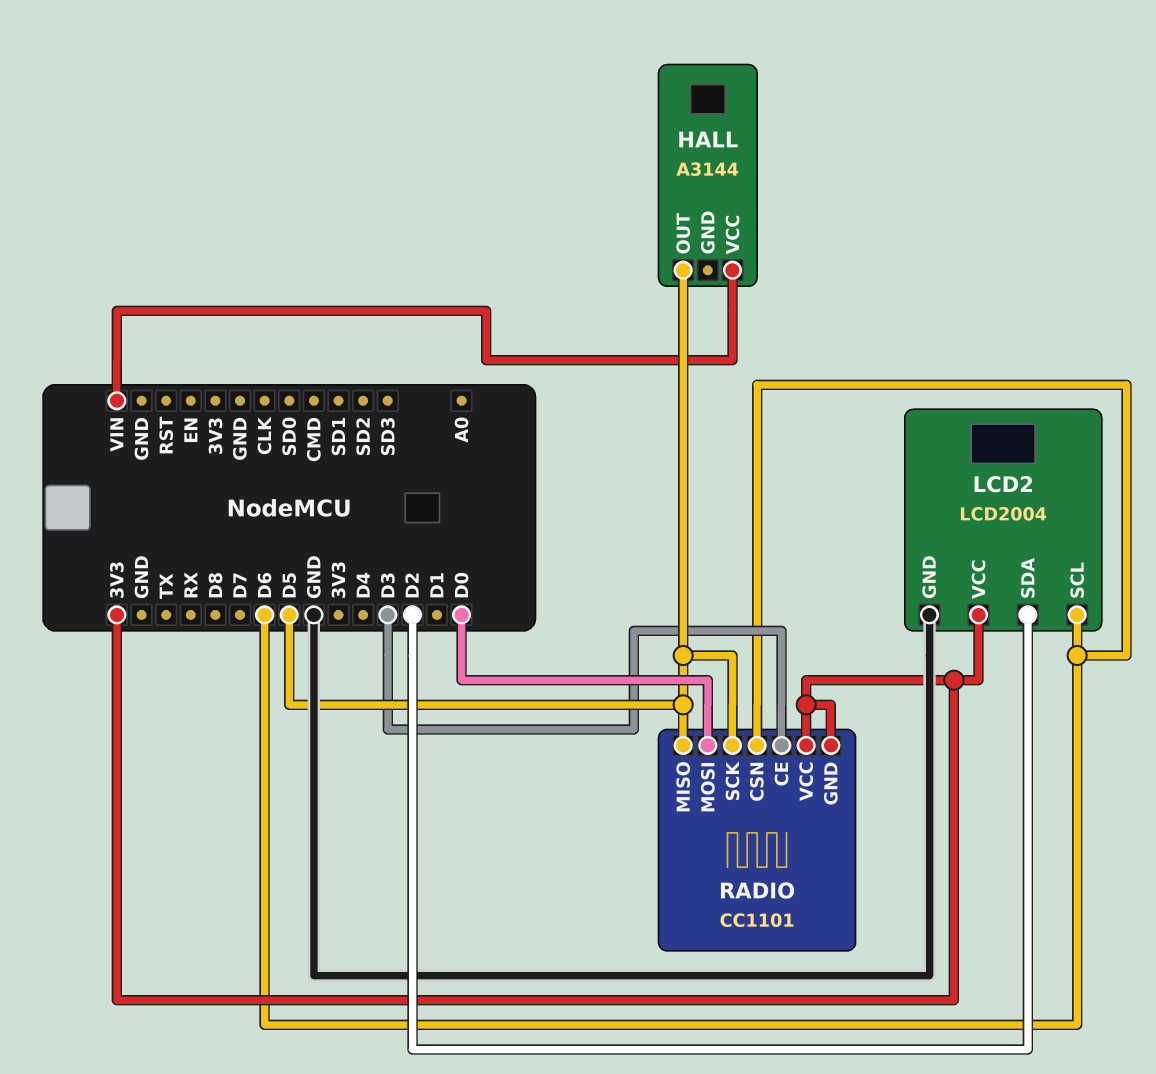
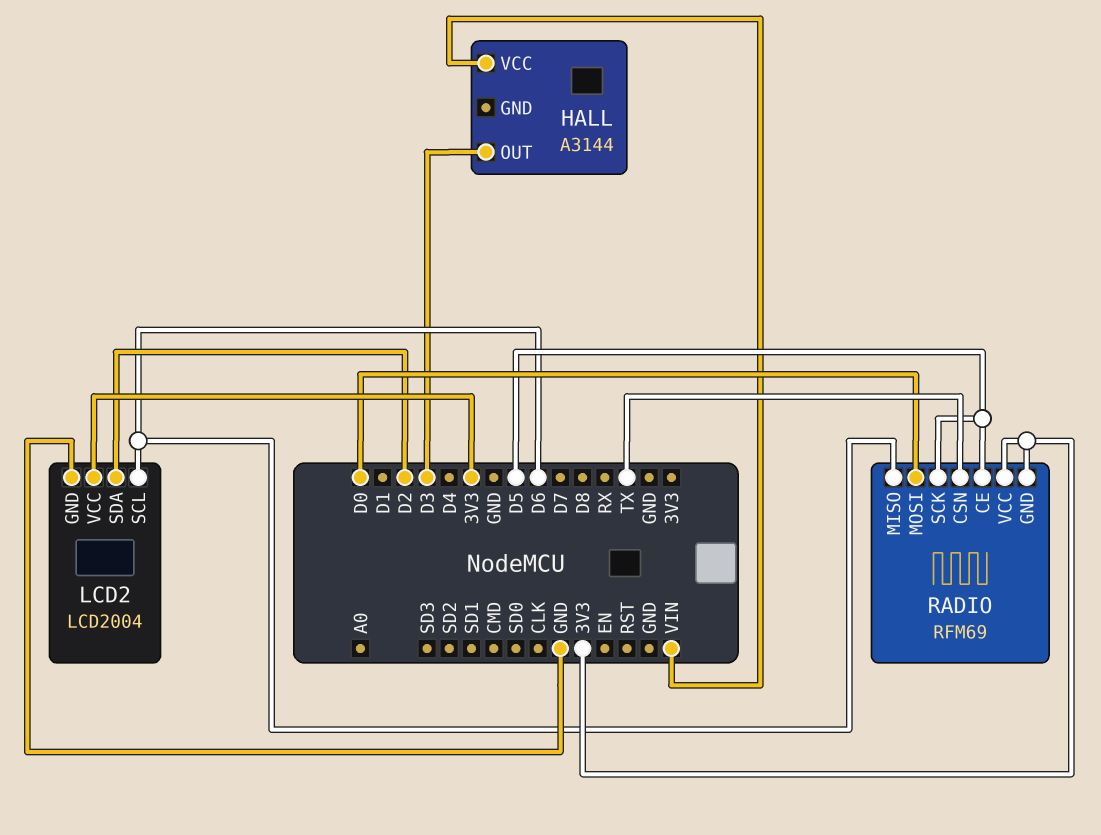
HALL pin OUT: D5 -> D3
RADIO: CC1101 -> RFM69
RADIO pin CE: D3 -> D5
RADIO pin CSN: D6 -> TX
RADIO pin MISO: D5 -> D6

